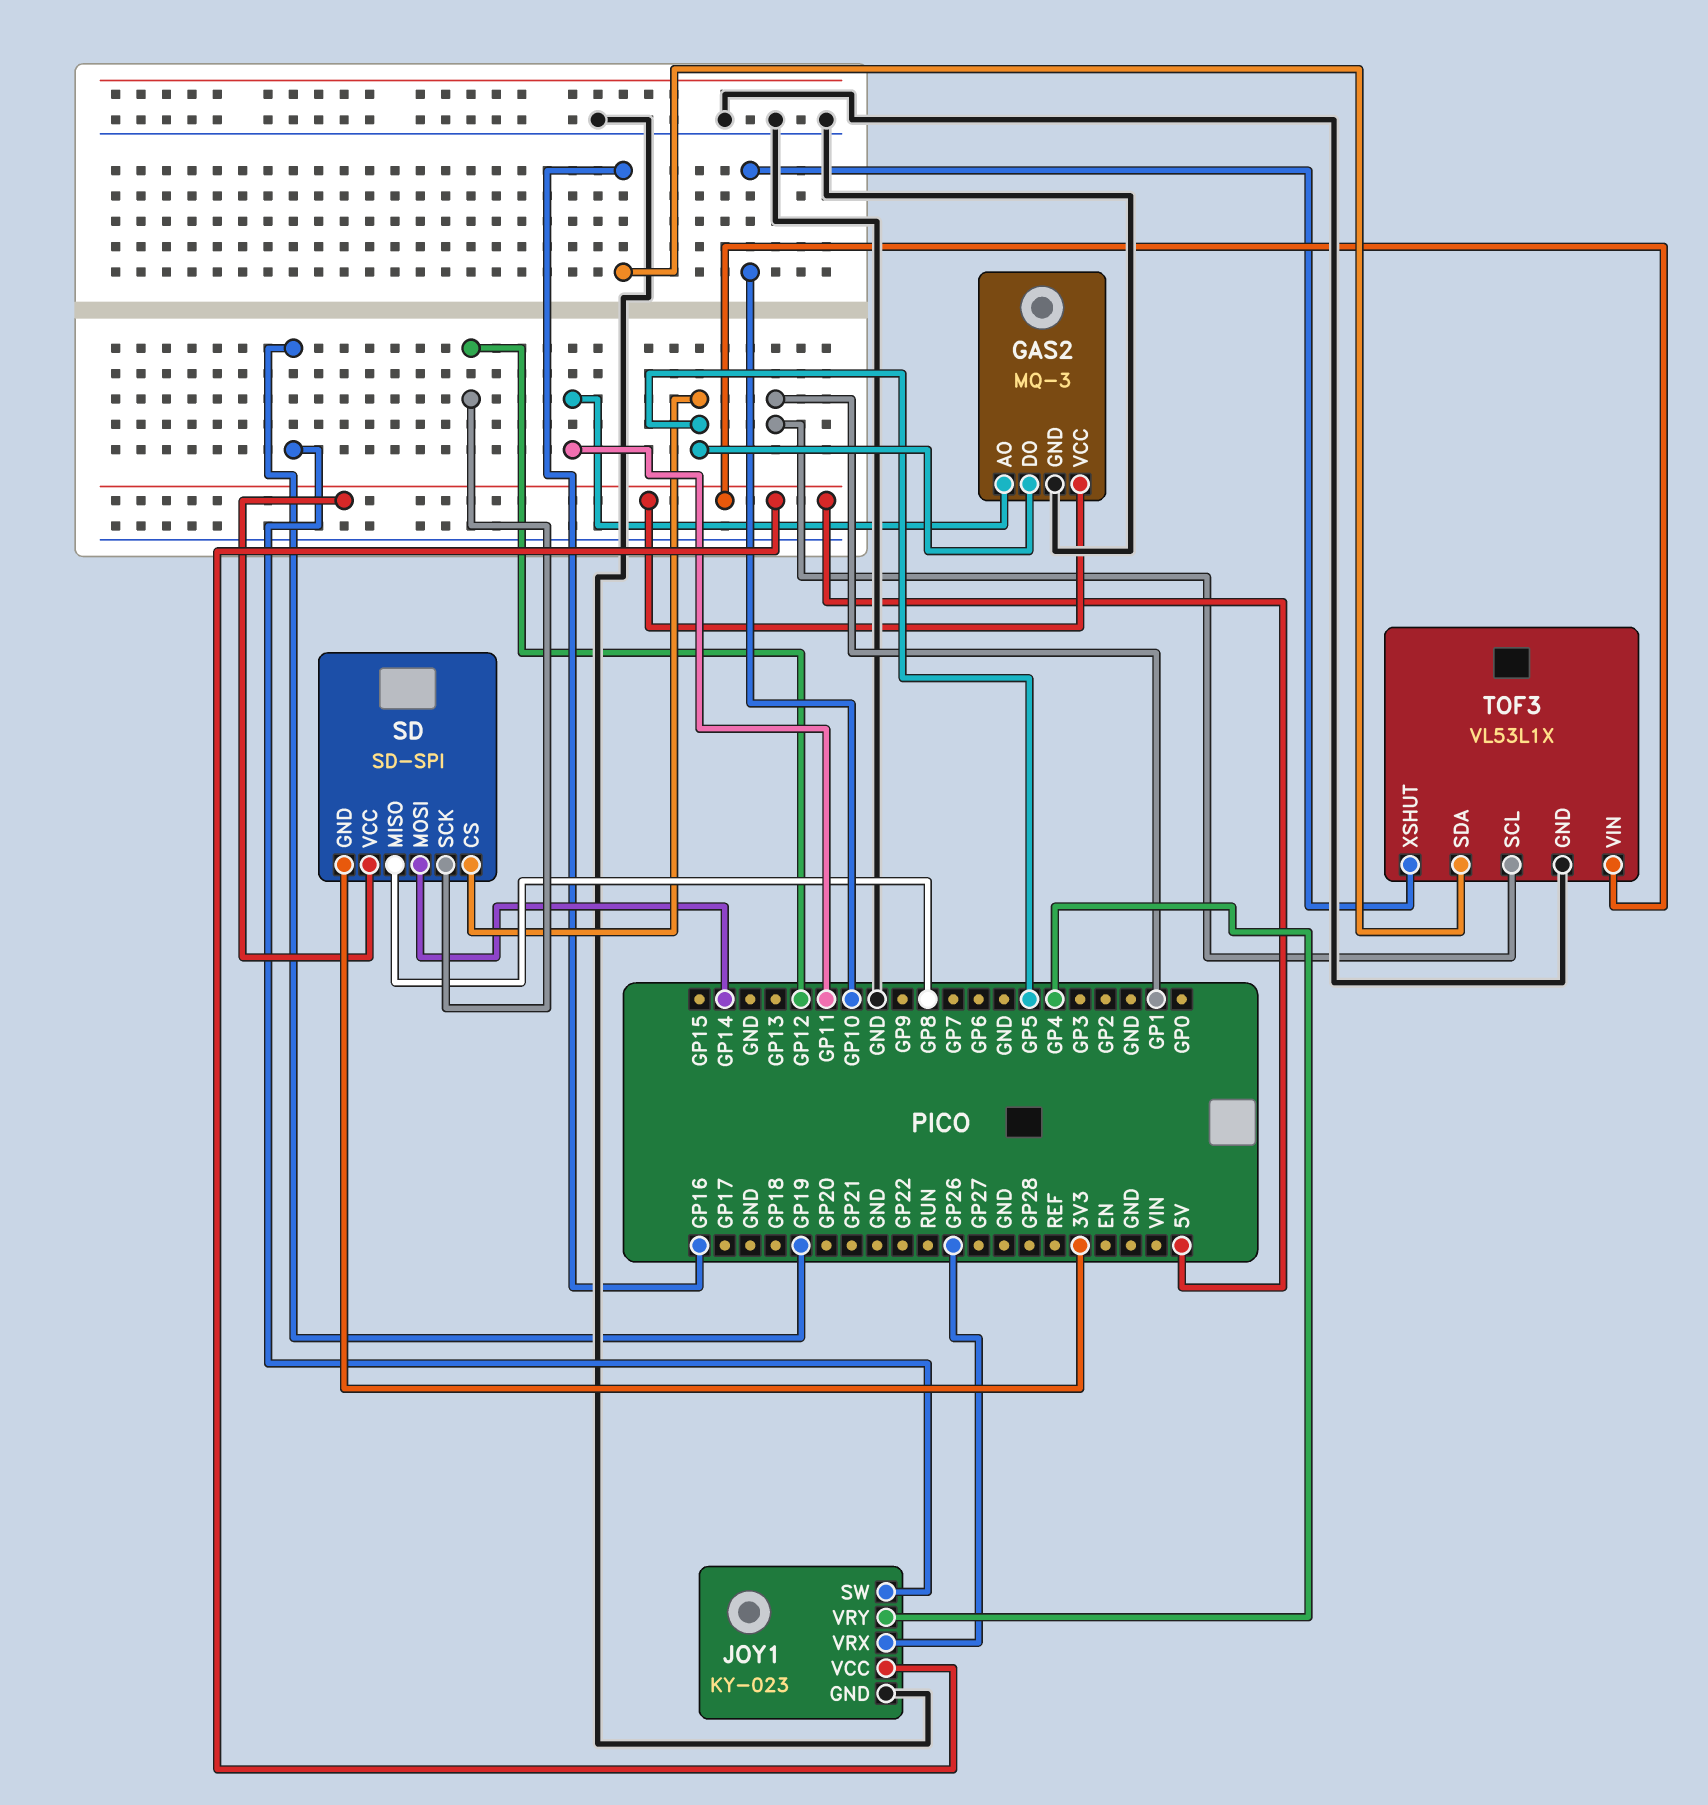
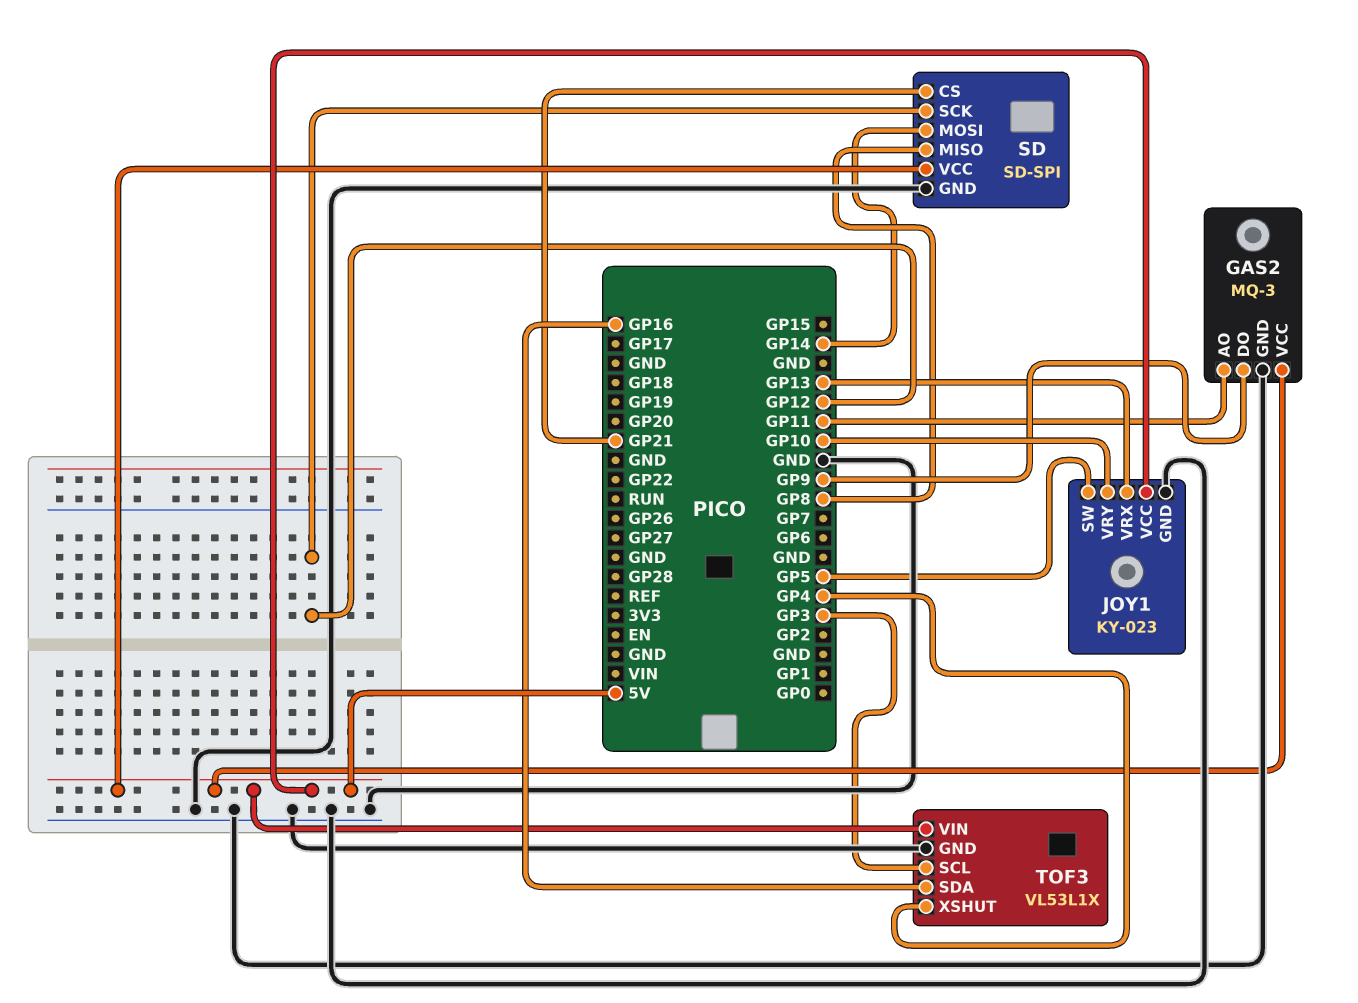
GAS2 pin DO: GP5 -> GP9
JOY1 pin SW: GP19 -> GP5
JOY1 pin VRX: GP26 -> GP13
JOY1 pin VRY: GP4 -> GP10
SD pin CS: GP5 -> GP21
SD pin GND: 3V3 -> GND
TOF3 pin SCL: GP1 -> GP3
TOF3 pin XSHUT: GP10 -> GP4

